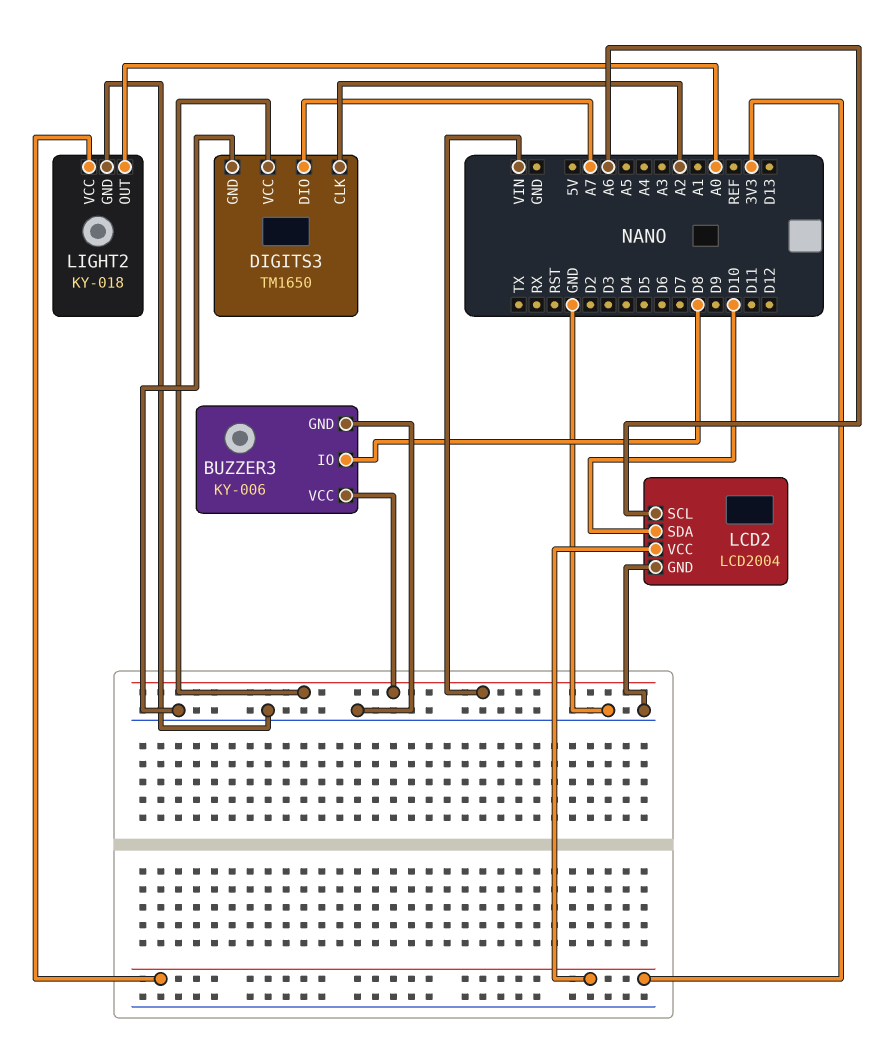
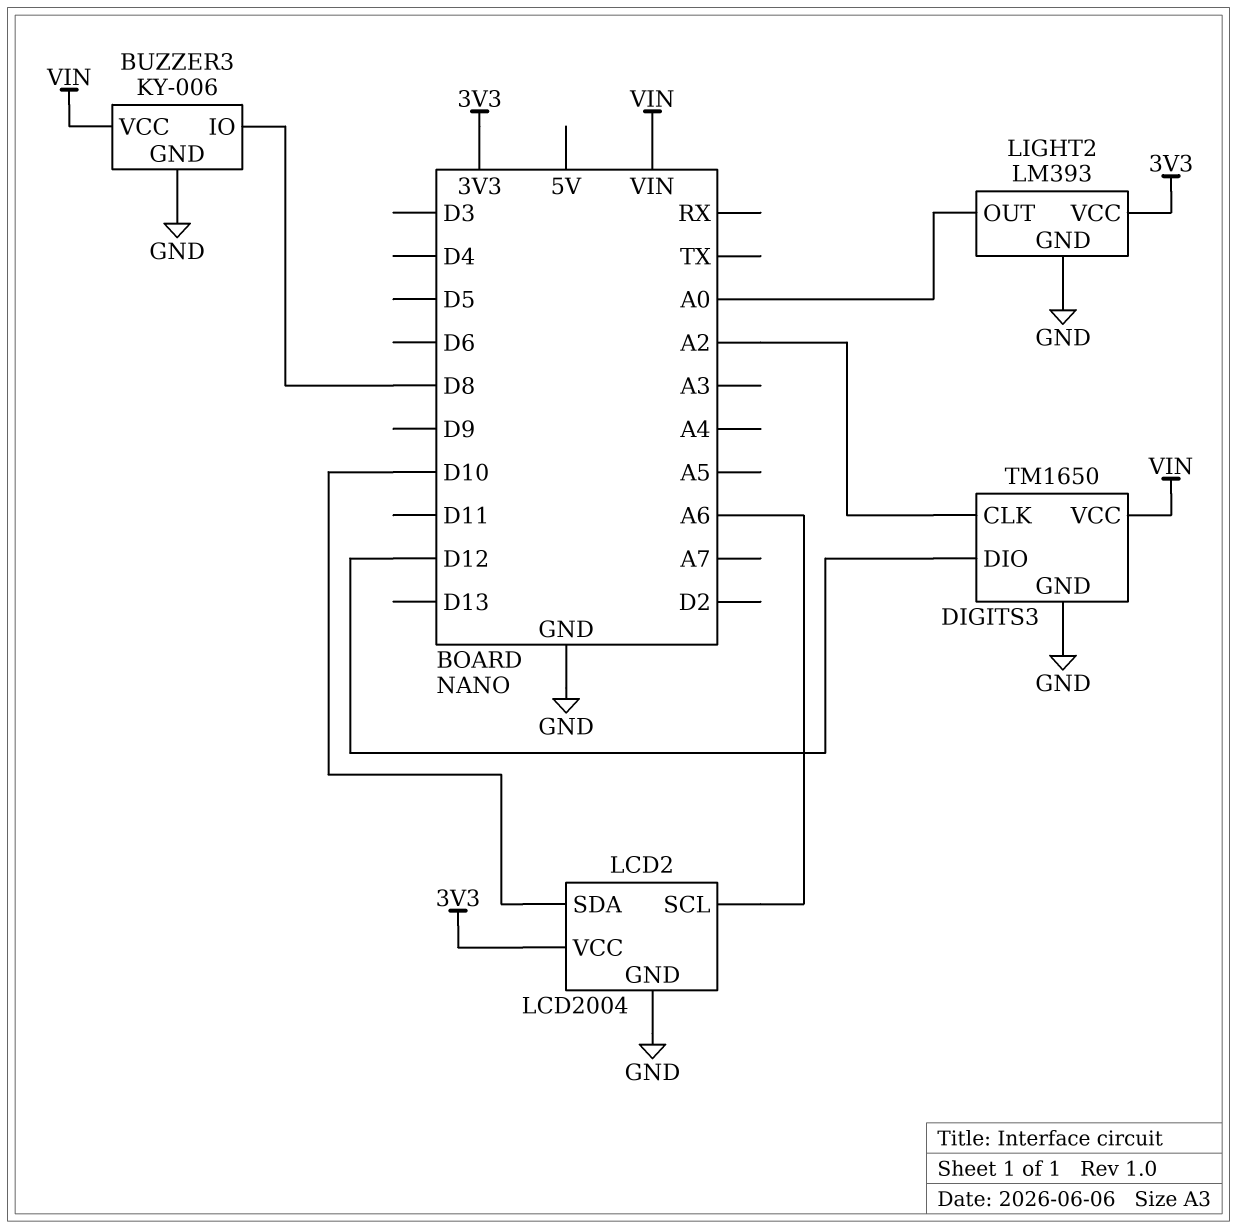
DIGITS3 pin DIO: A7 -> D12
LIGHT2: KY-018 -> LM393

